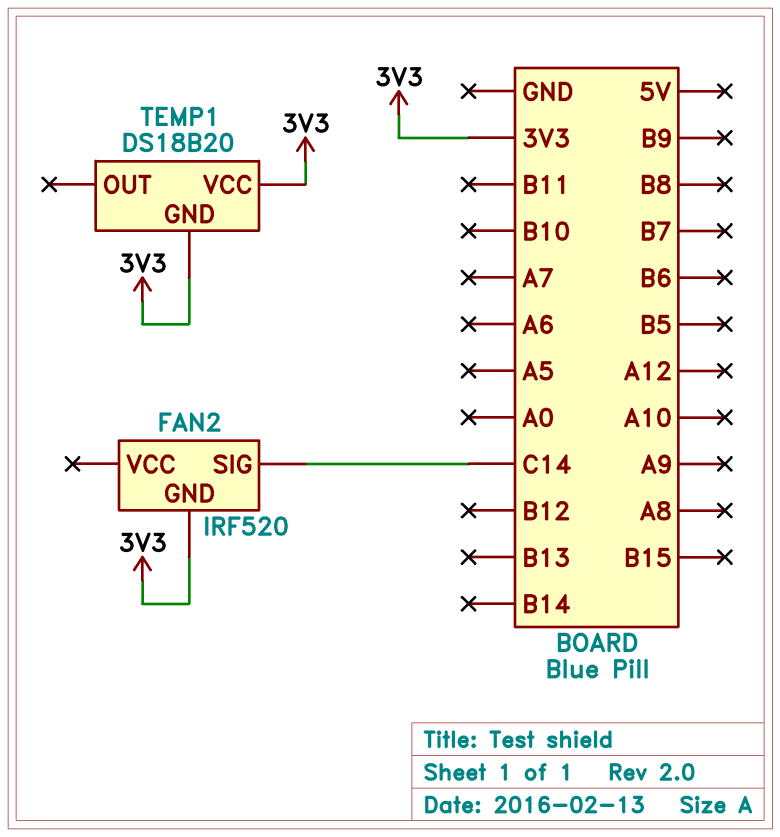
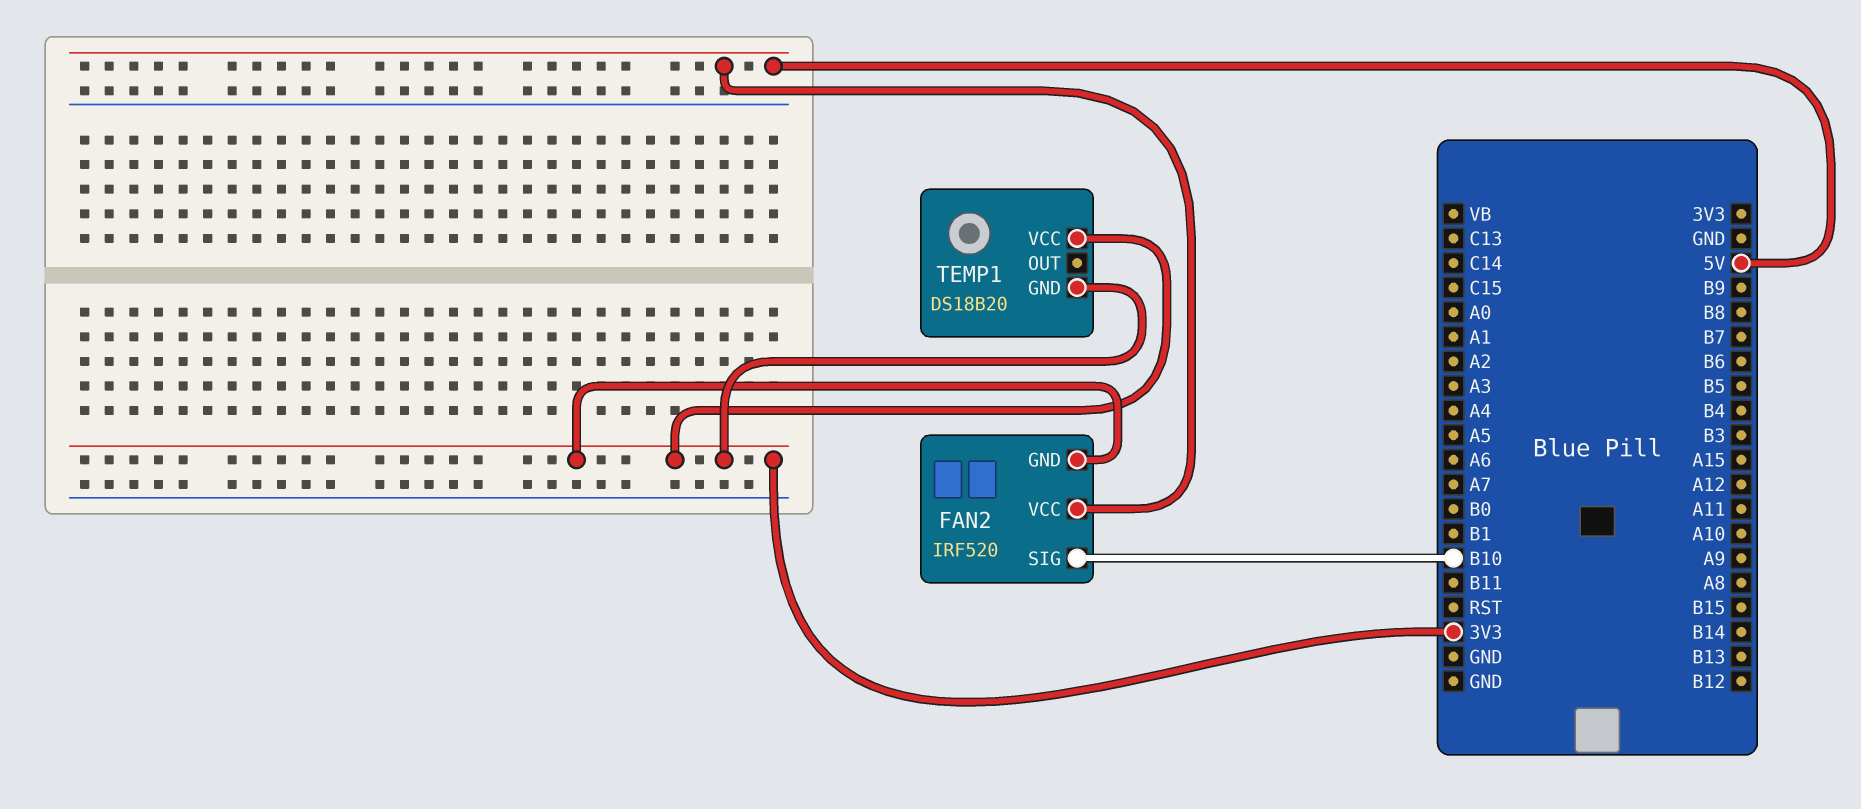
FAN2 pin SIG: C14 -> B10
FAN2 pin VCC: none -> 5V

